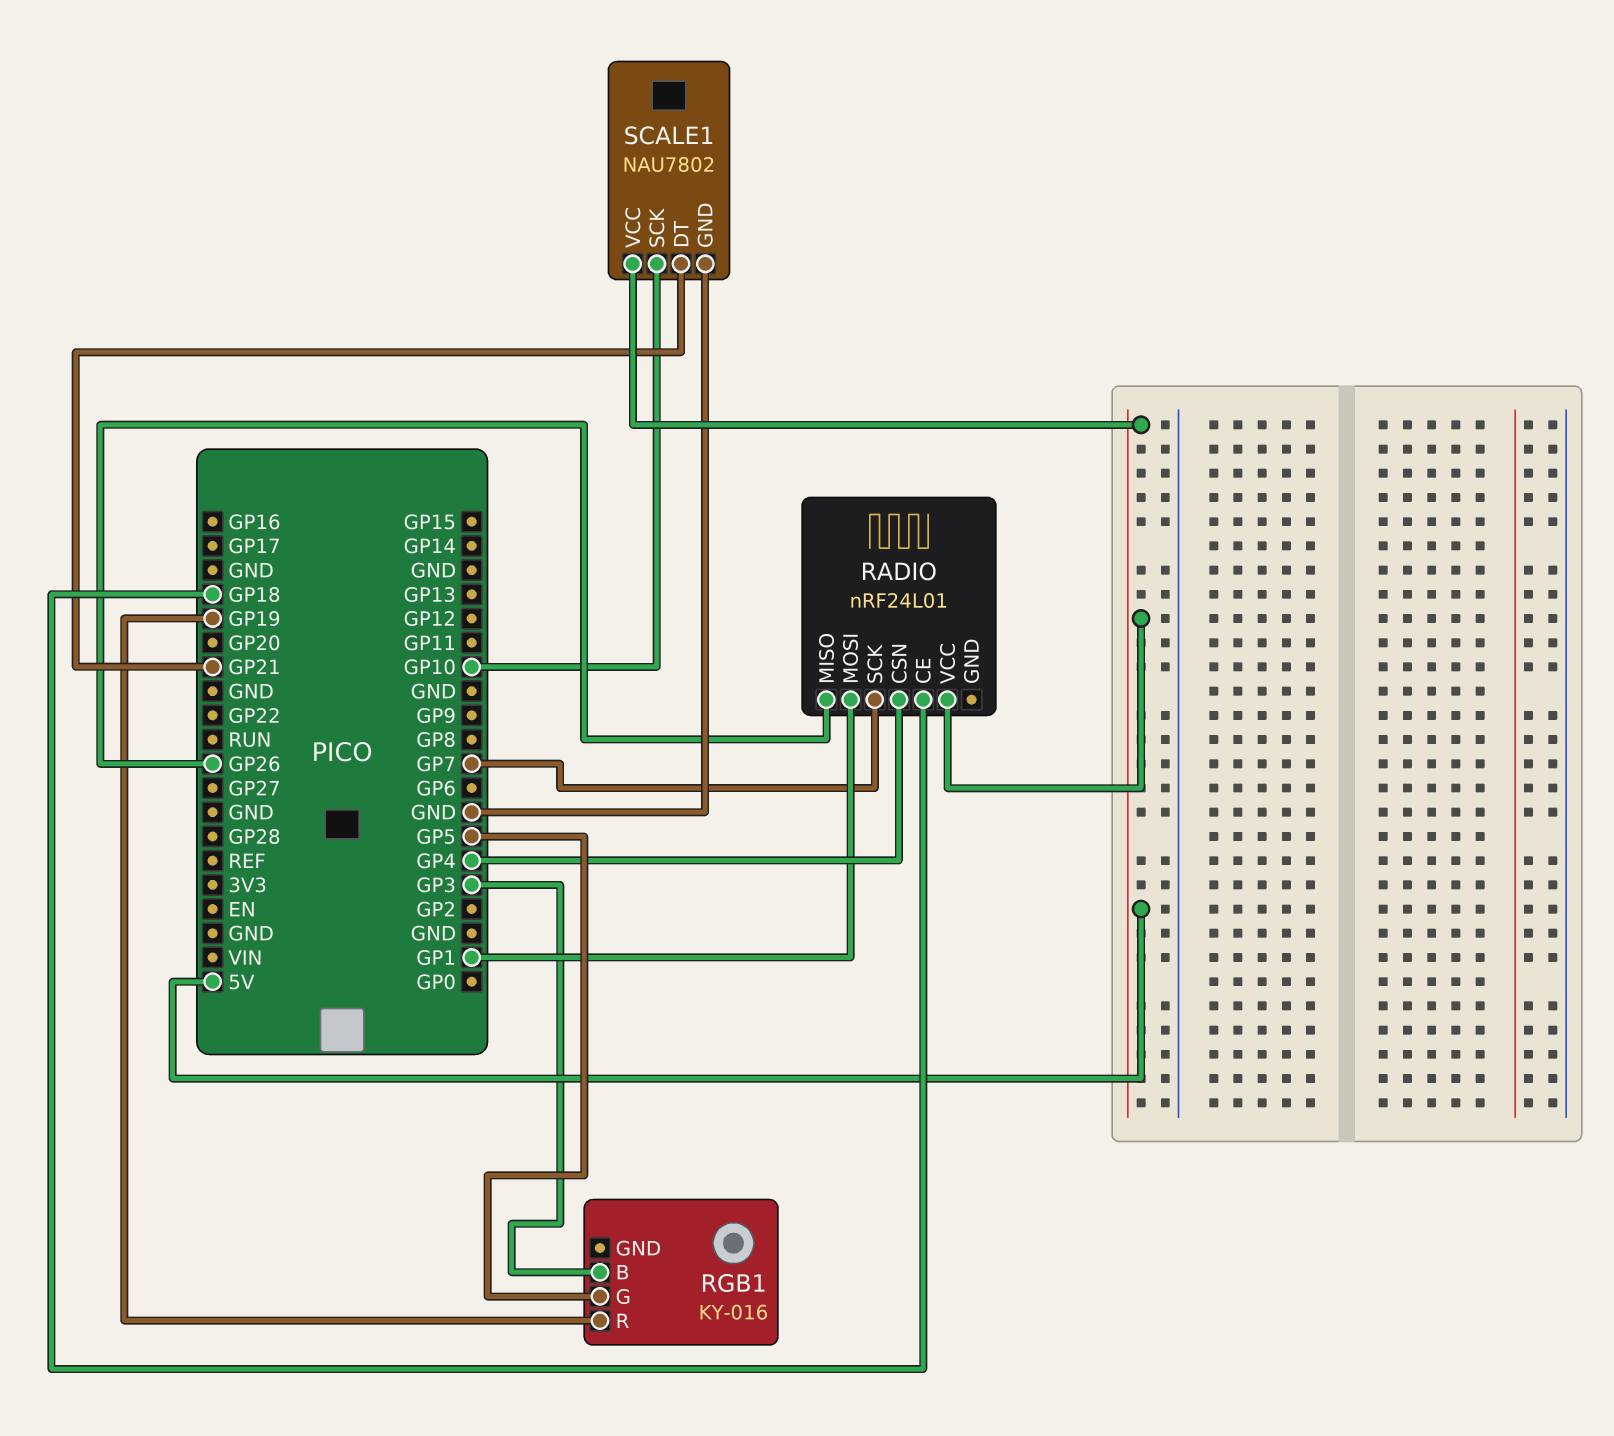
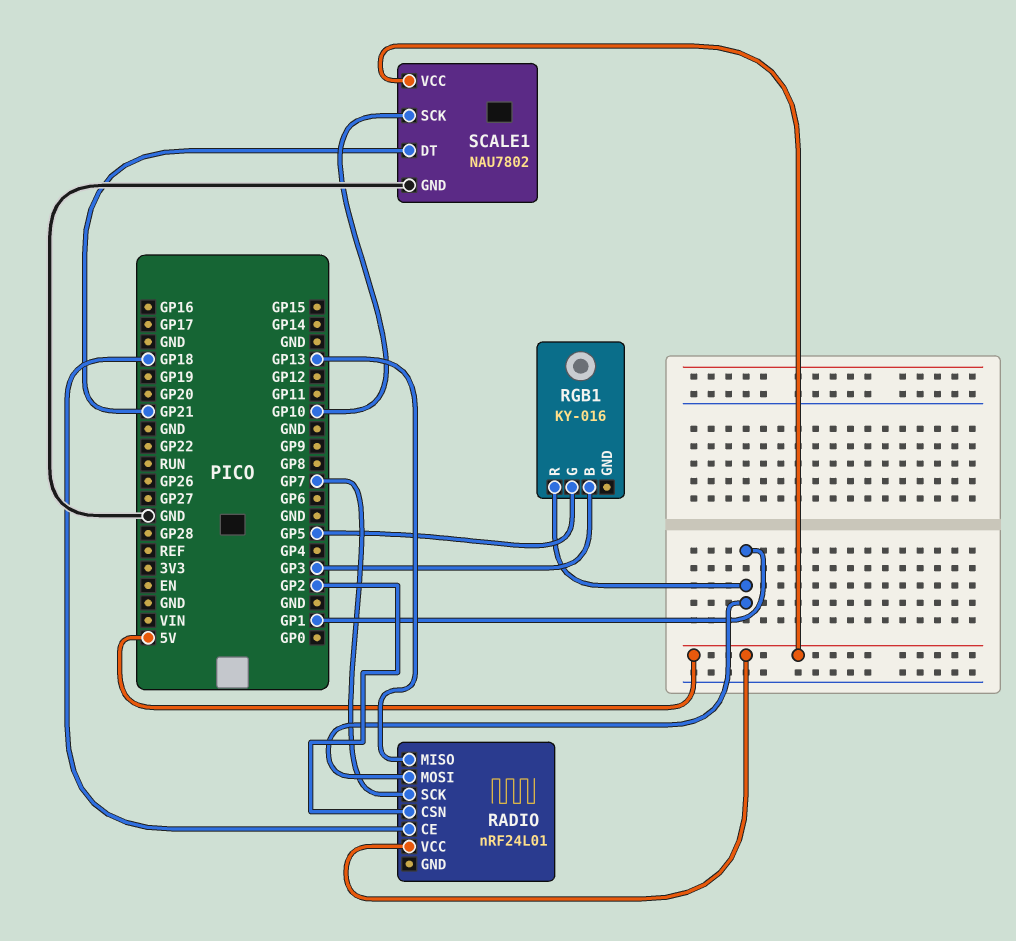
RADIO pin CSN: GP4 -> GP2
RADIO pin MISO: GP26 -> GP13
RGB1 pin R: GP19 -> GP1

